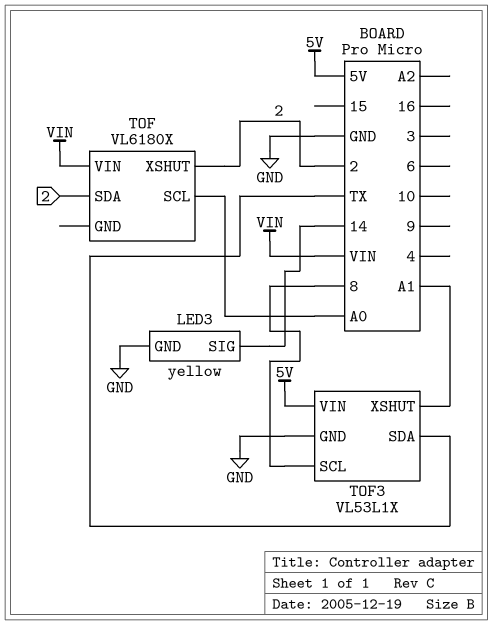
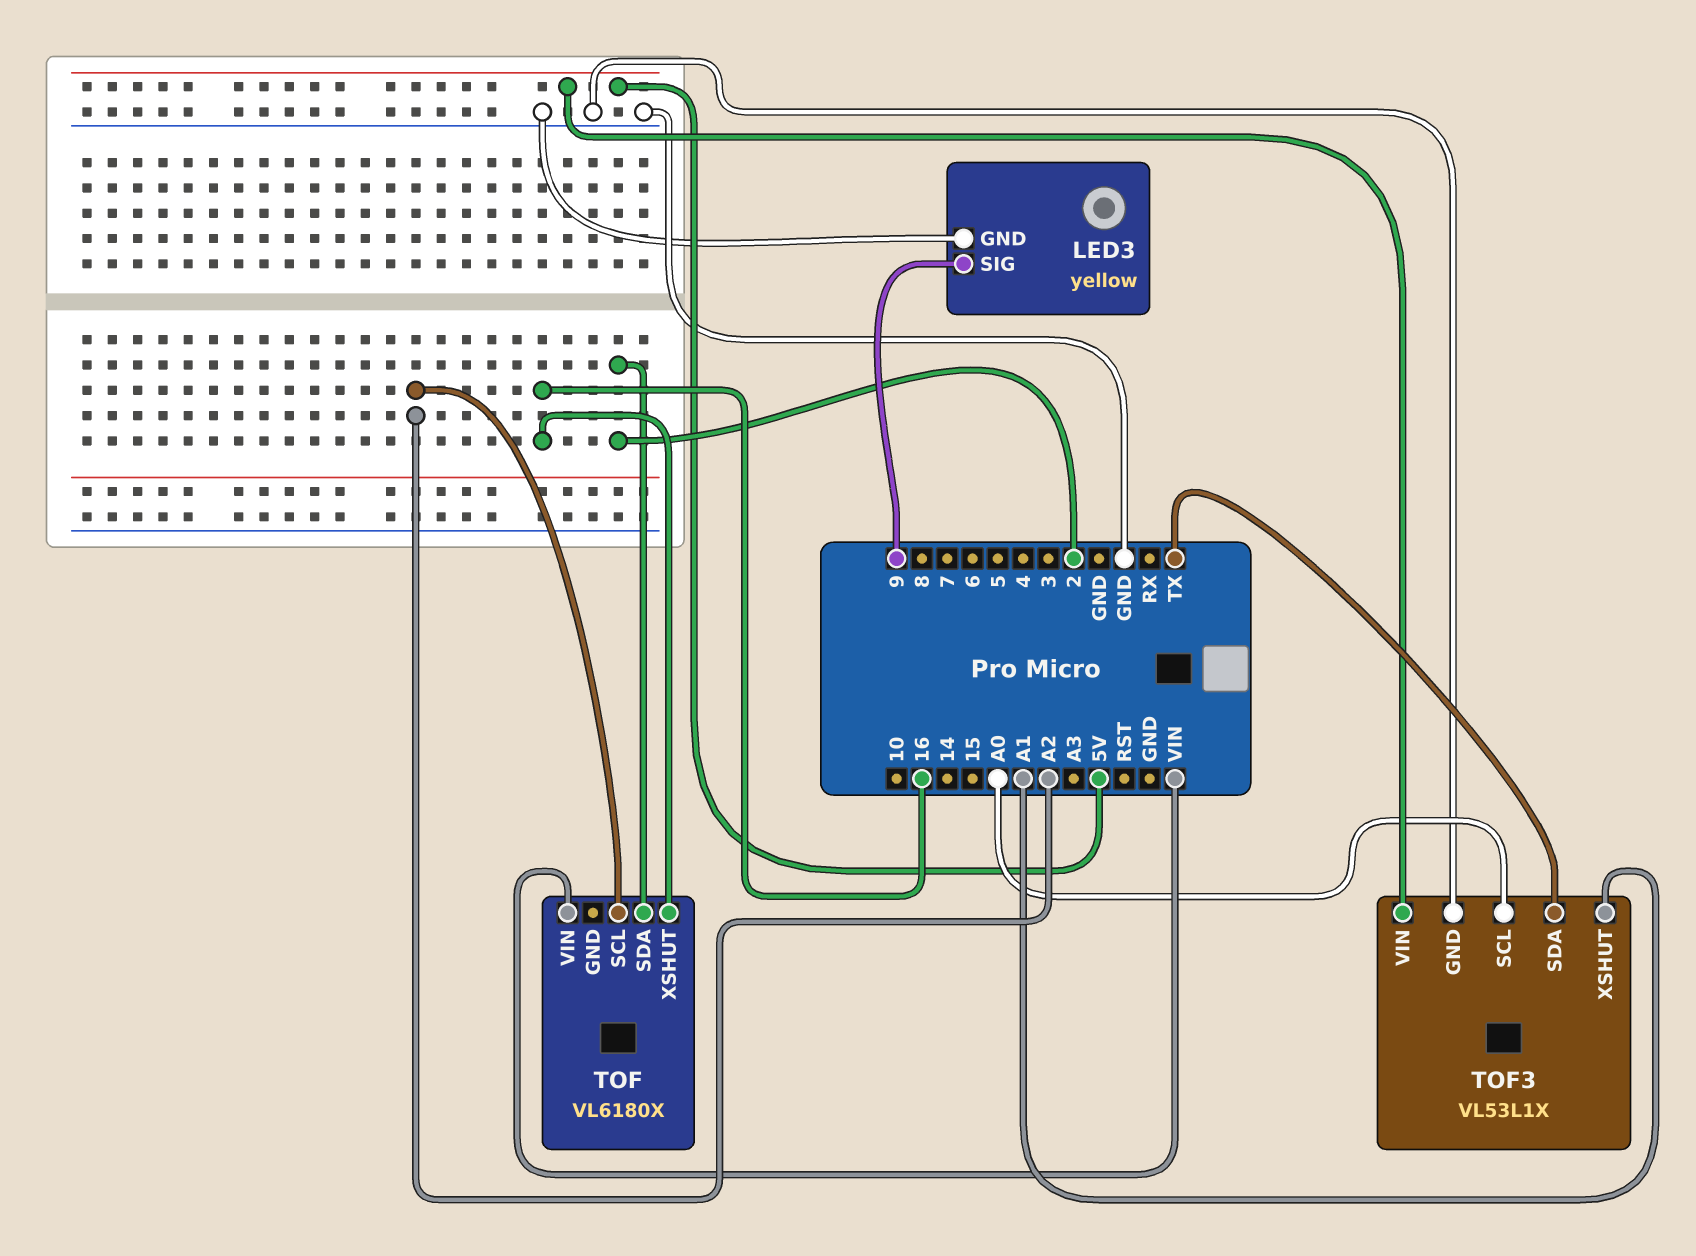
LED3 pin SIG: 14 -> 9
TOF pin SCL: A0 -> A2
TOF pin XSHUT: 2 -> 16
TOF3 pin SCL: 8 -> A0

